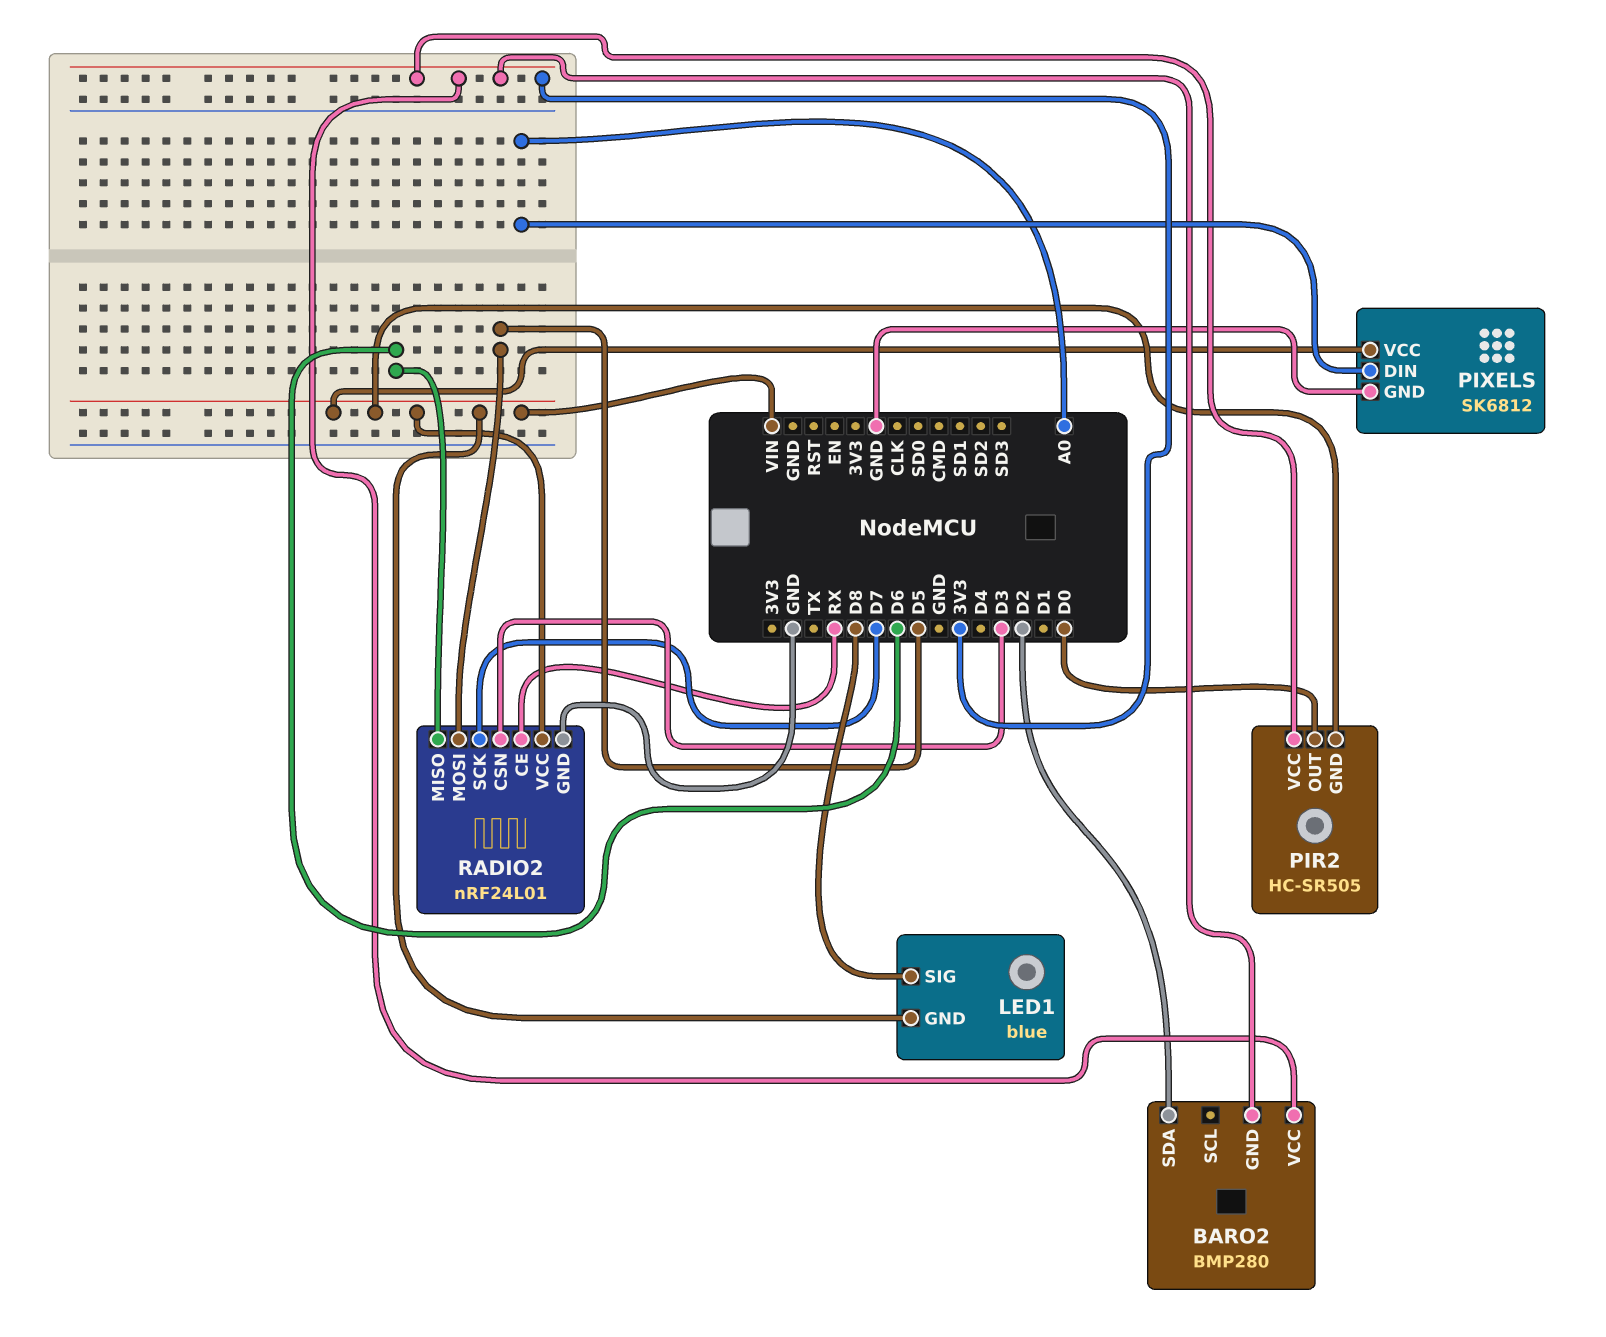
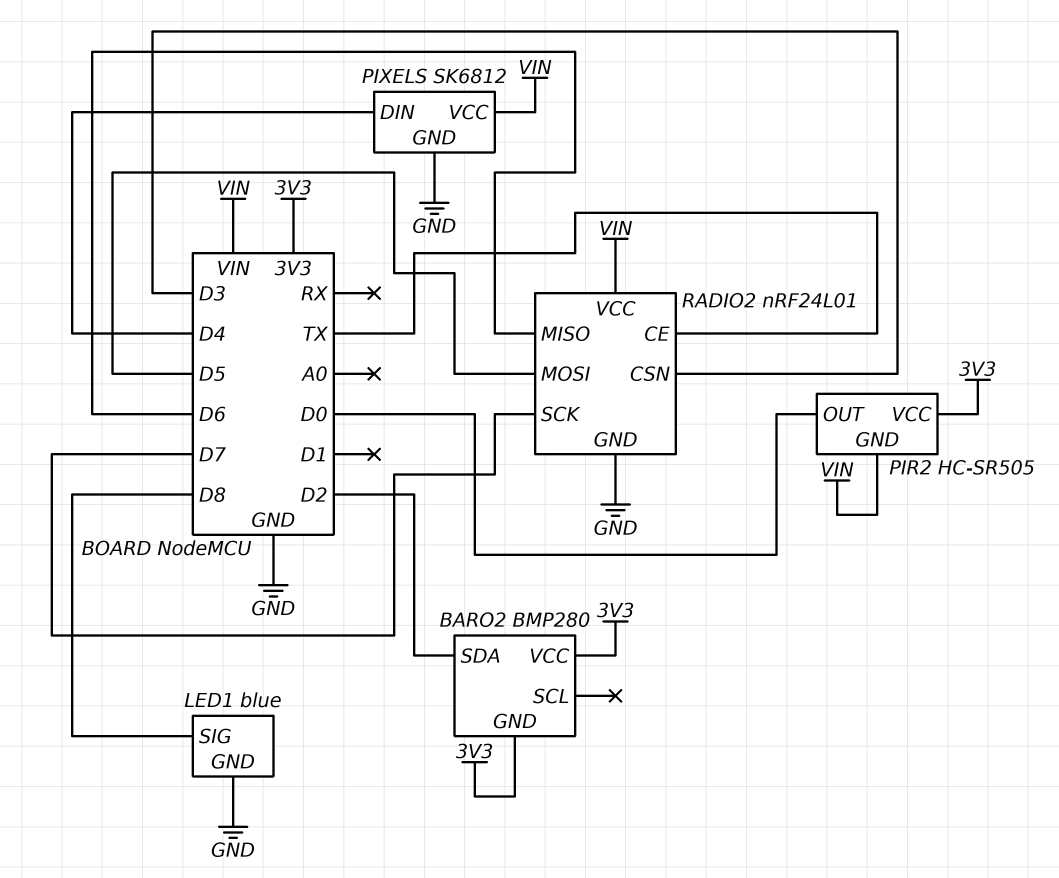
LED1 pin GND: VIN -> GND
PIXELS pin DIN: A0 -> D4
RADIO2 pin CE: RX -> TX

